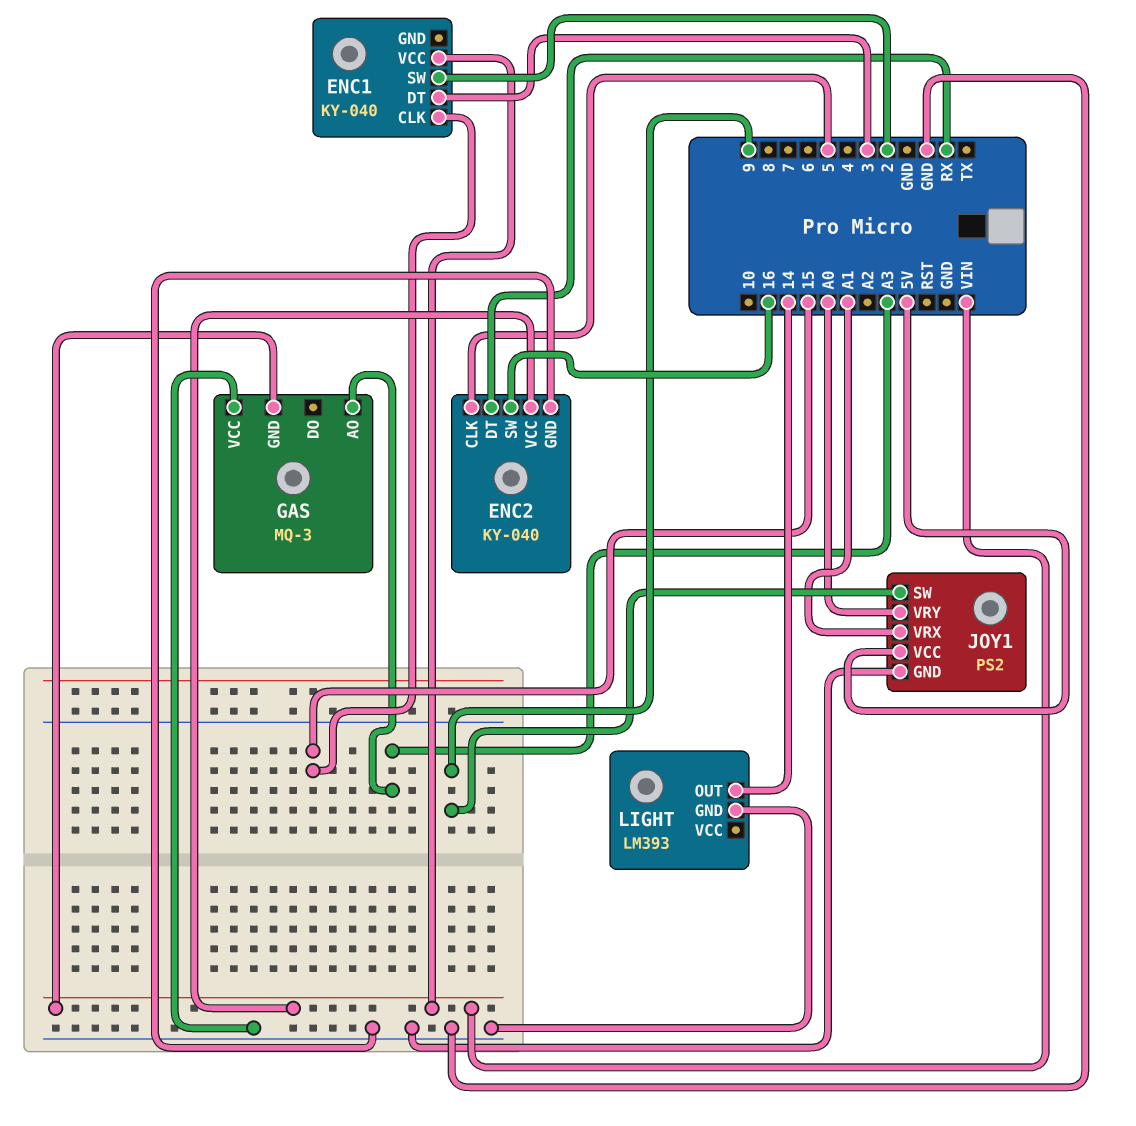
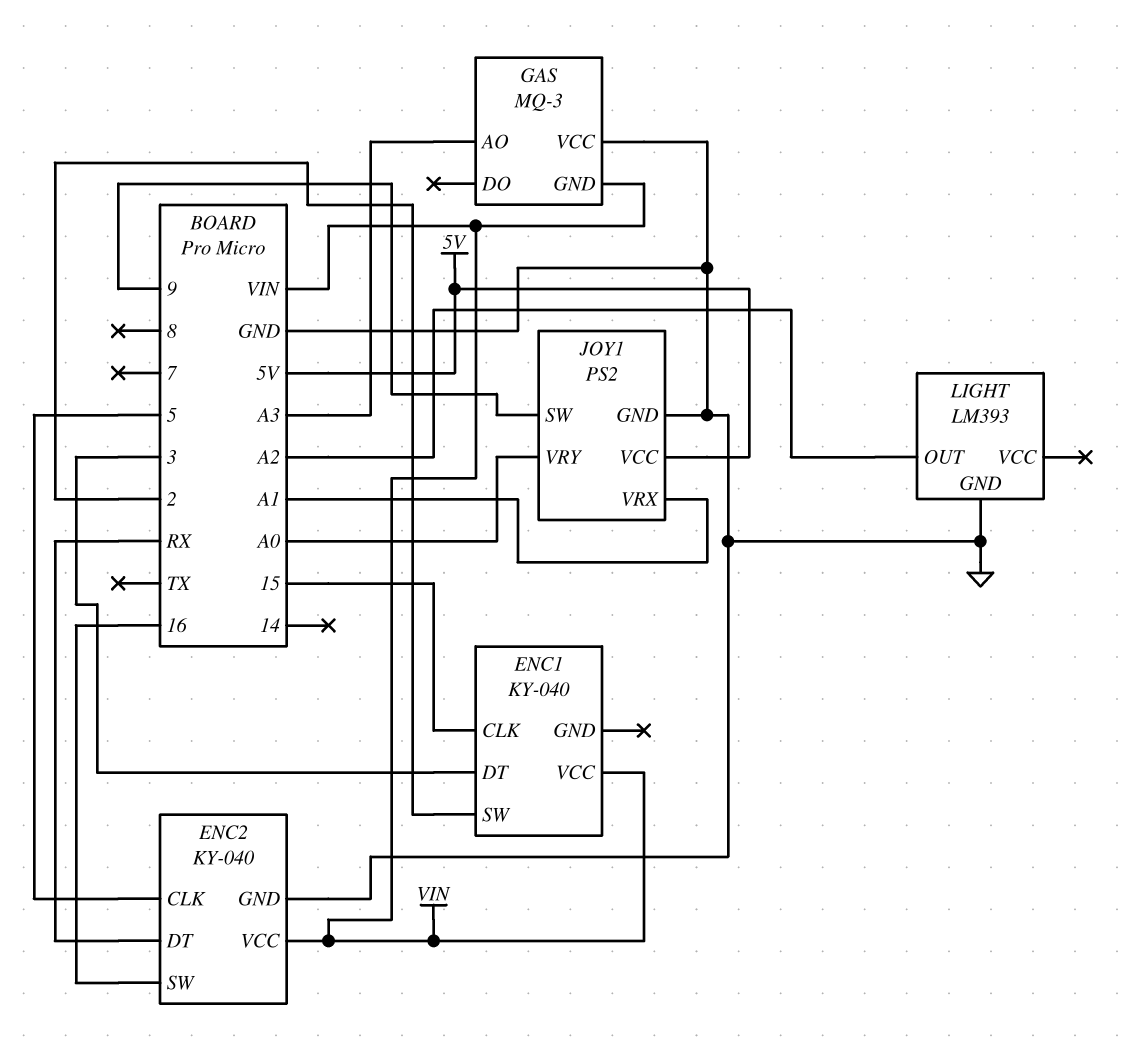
LIGHT pin OUT: 14 -> A2

